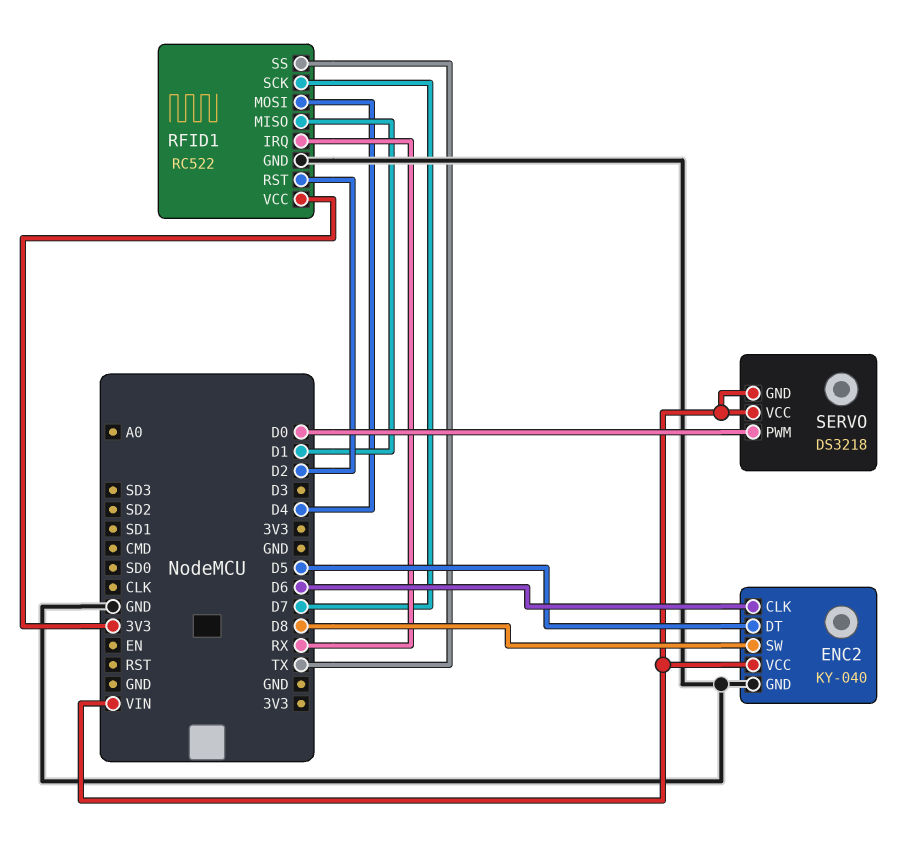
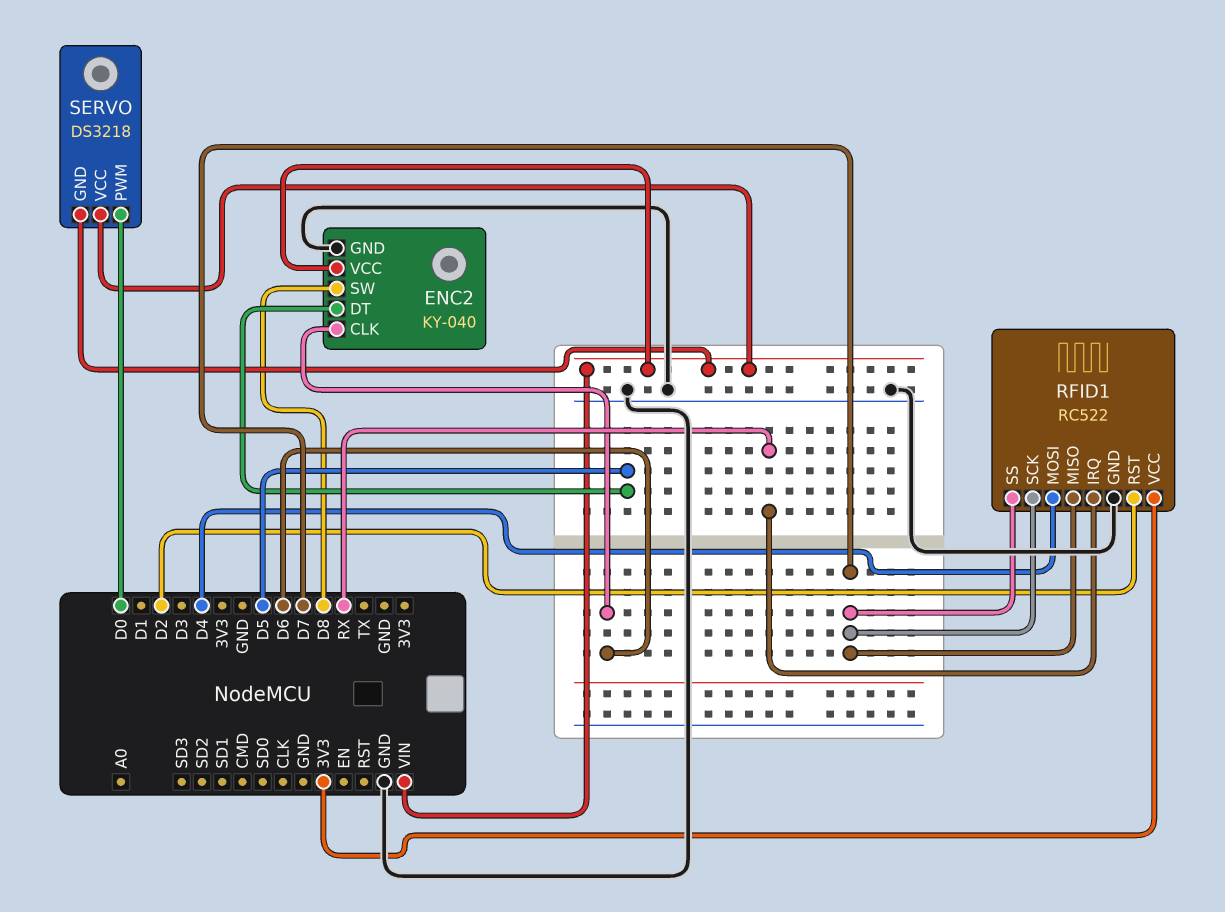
RFID1 pin MISO: D1 -> D7
RFID1 pin SS: TX -> D7

